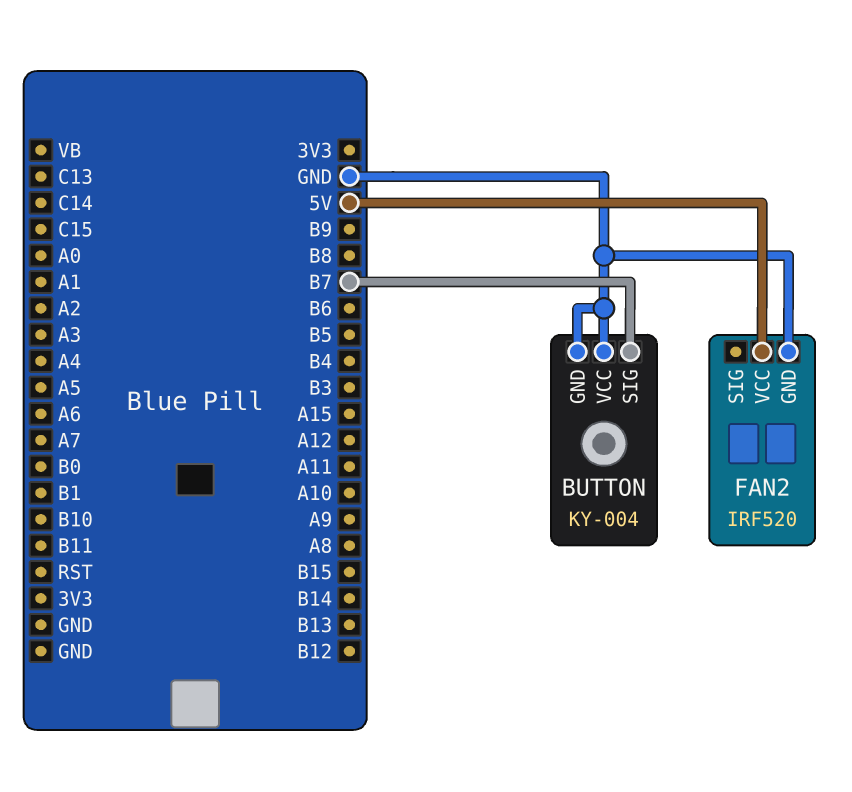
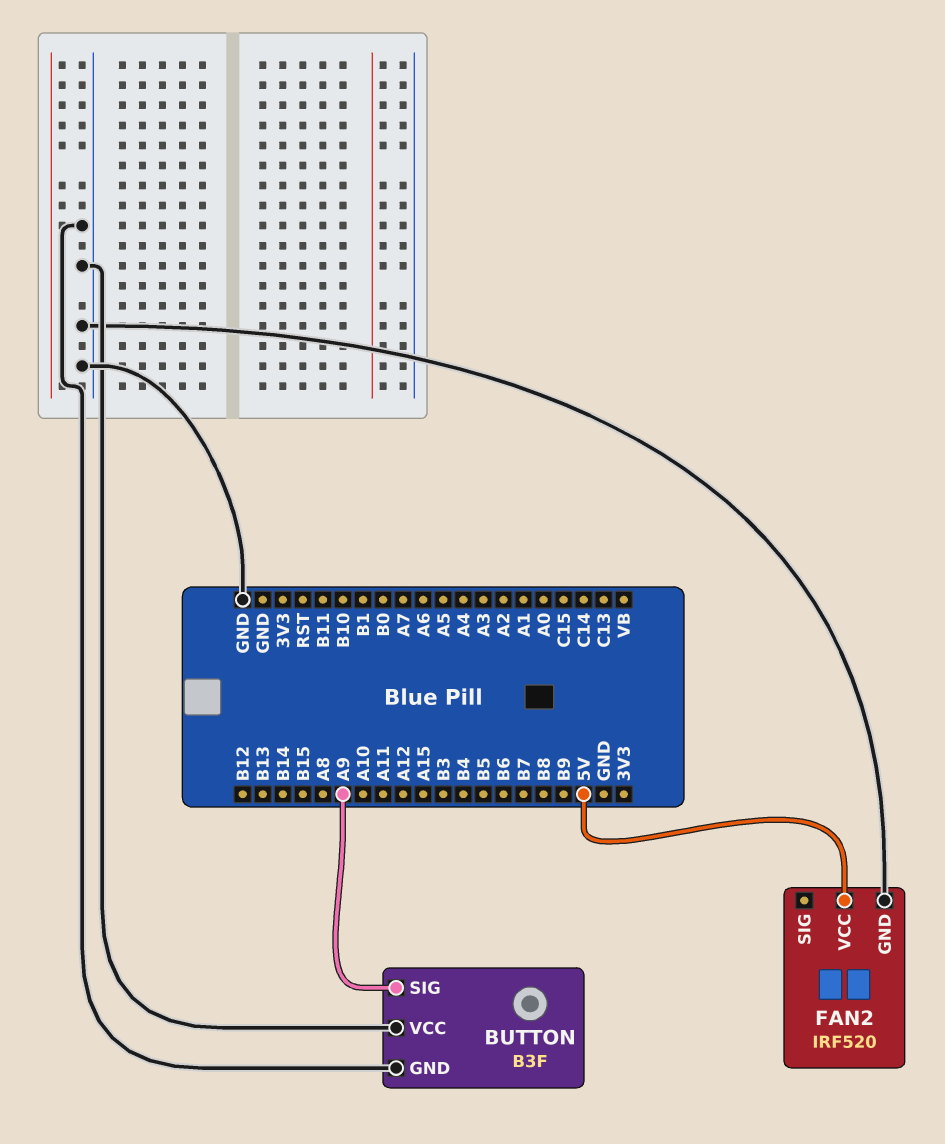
BUTTON: KY-004 -> B3F
BUTTON pin SIG: B7 -> A9

